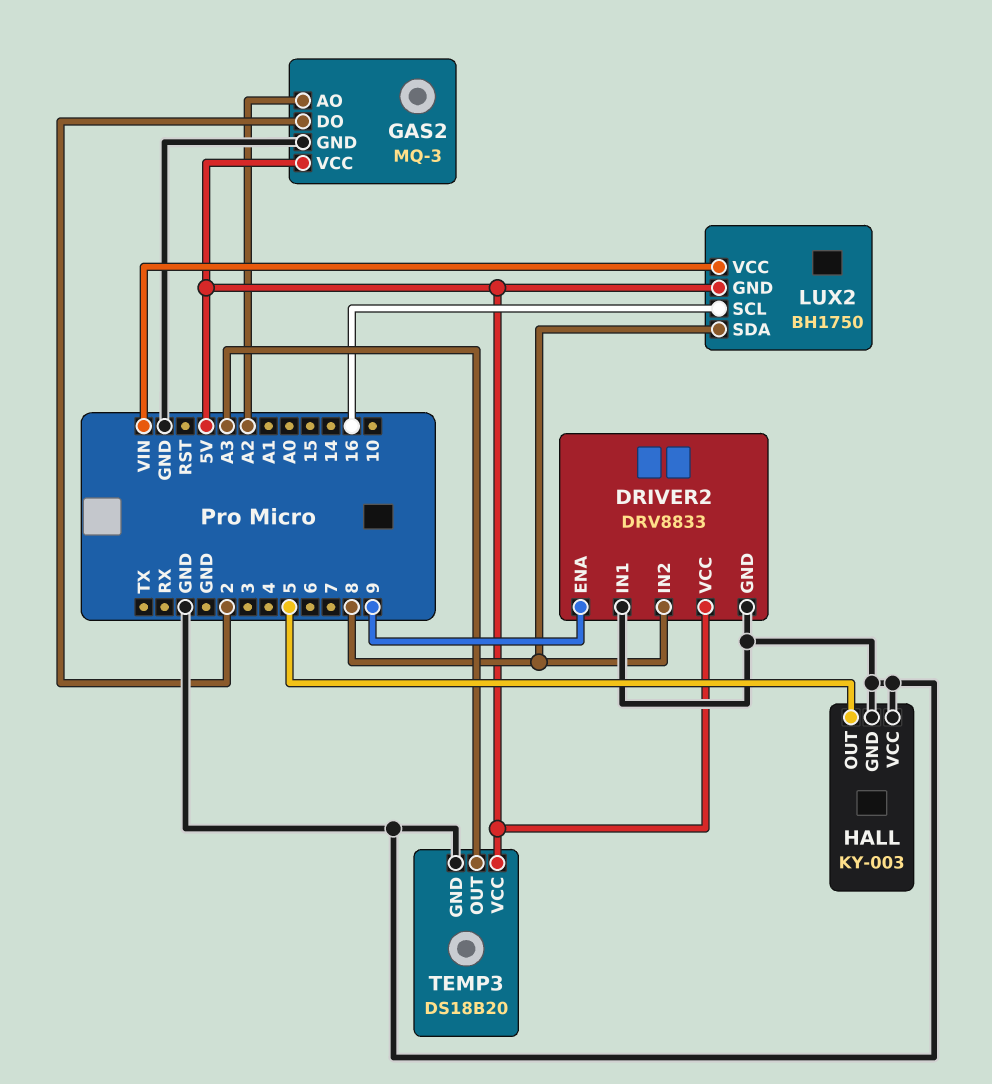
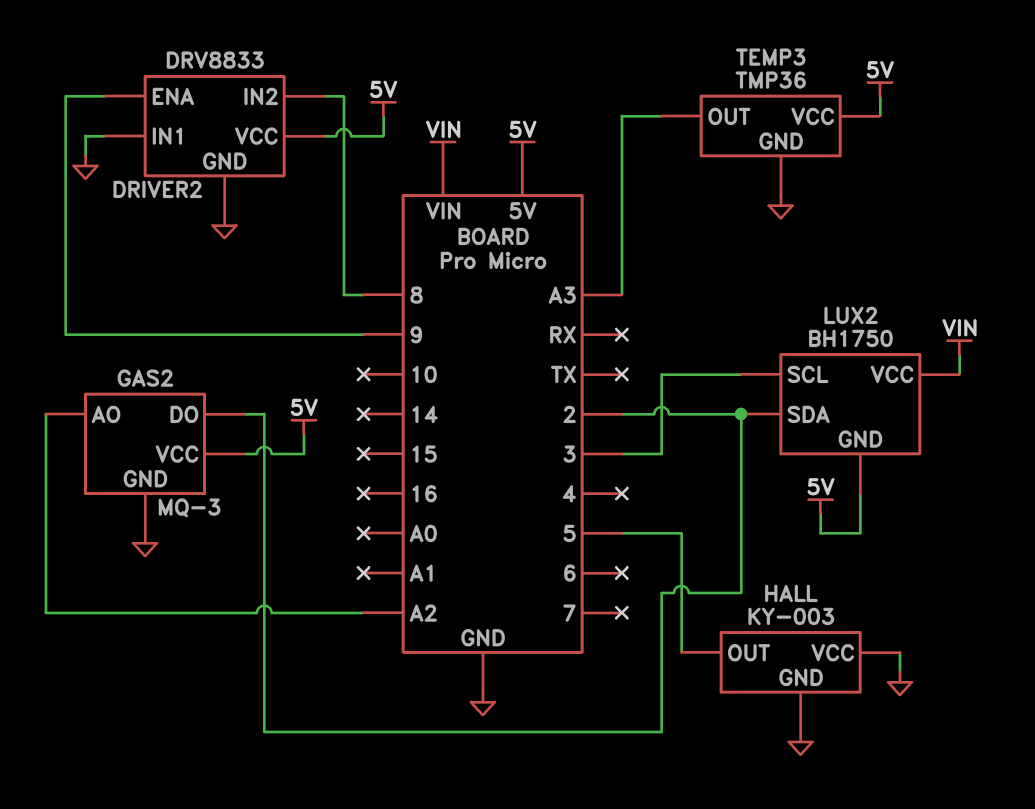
LUX2 pin SCL: 16 -> 3
LUX2 pin SDA: 8 -> 2
TEMP3: DS18B20 -> TMP36

